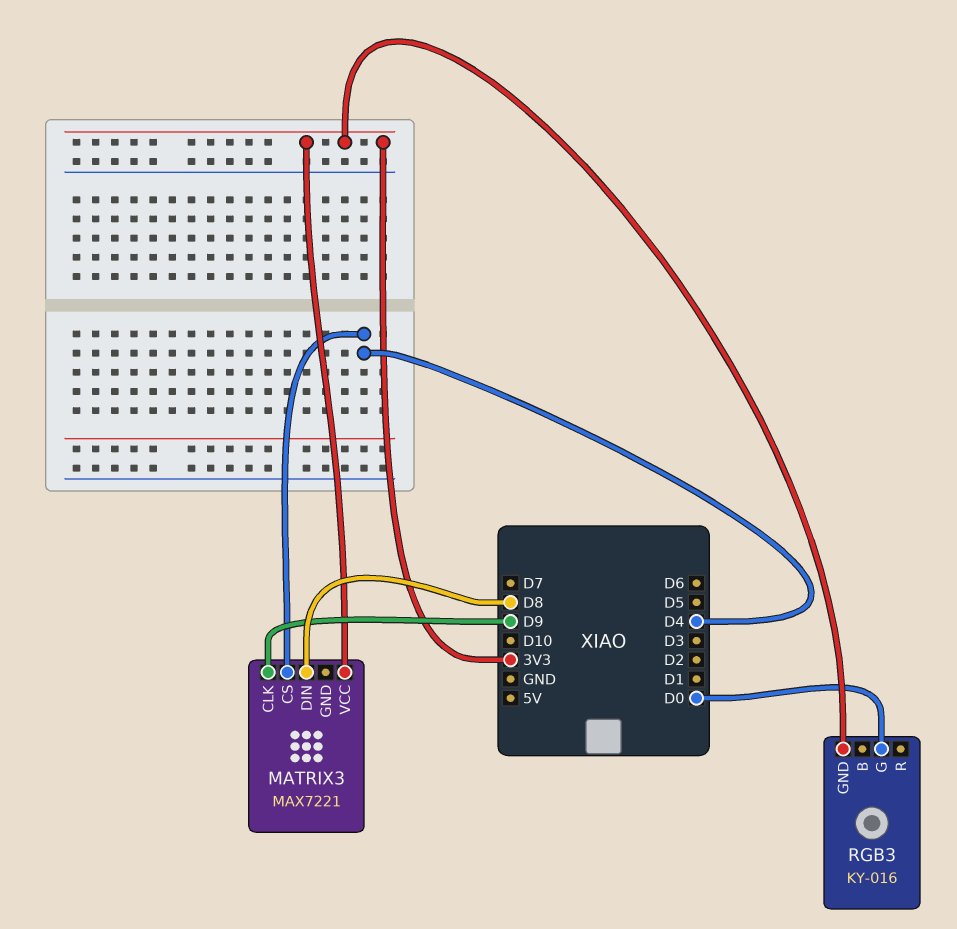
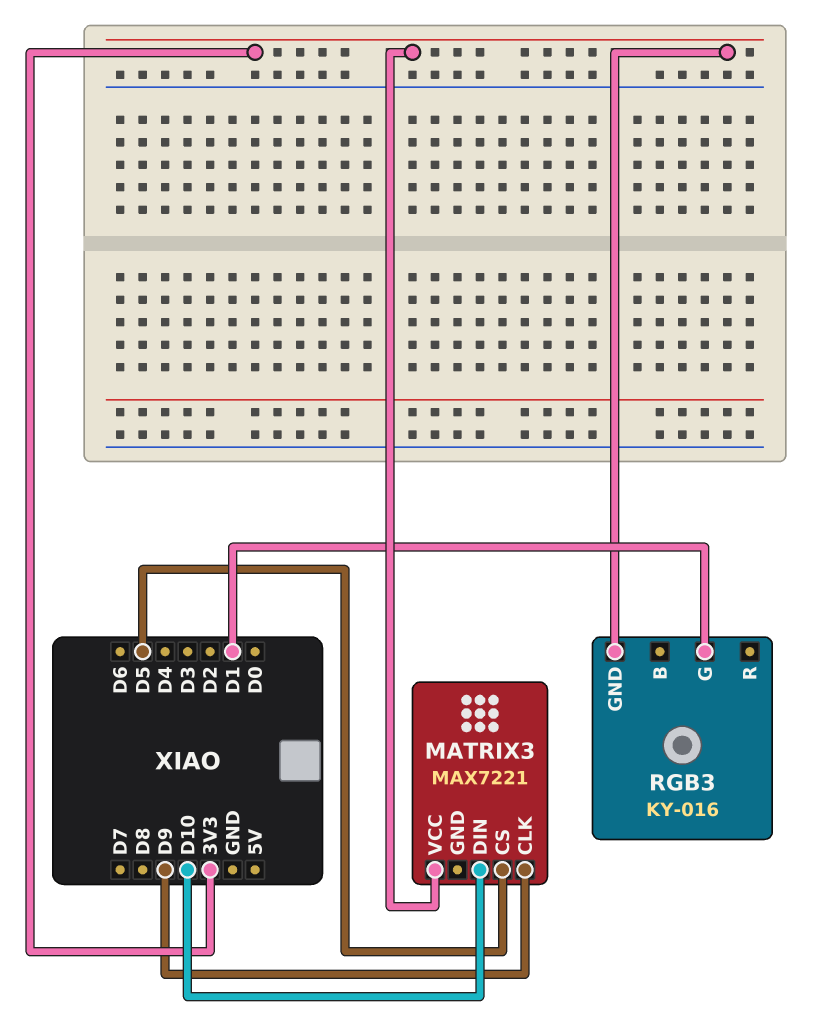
MATRIX3 pin CS: D4 -> D5
MATRIX3 pin DIN: D8 -> D10
RGB3 pin G: D0 -> D1

